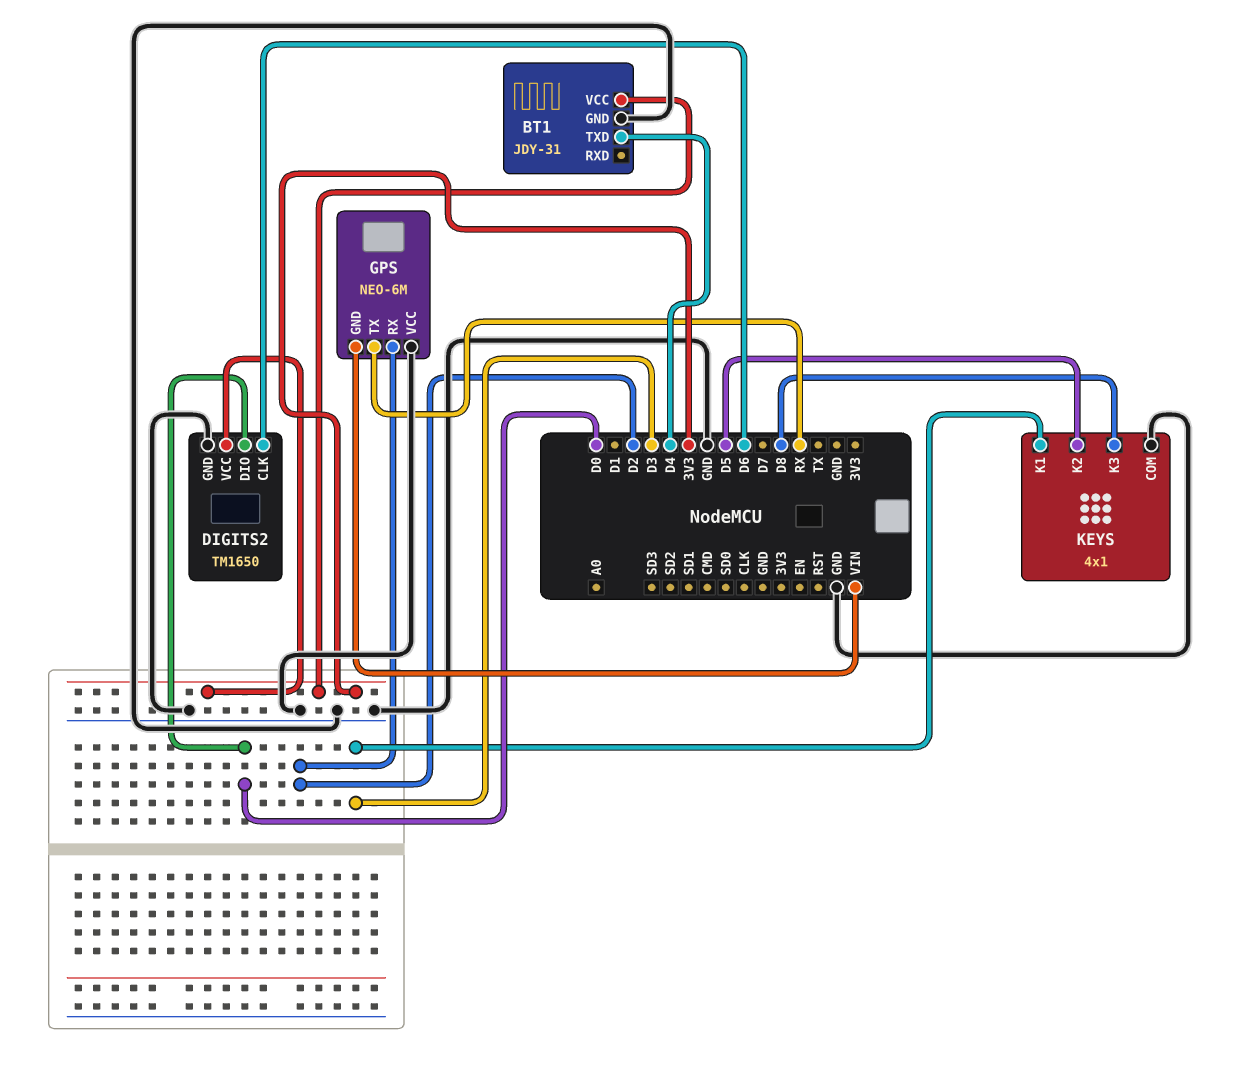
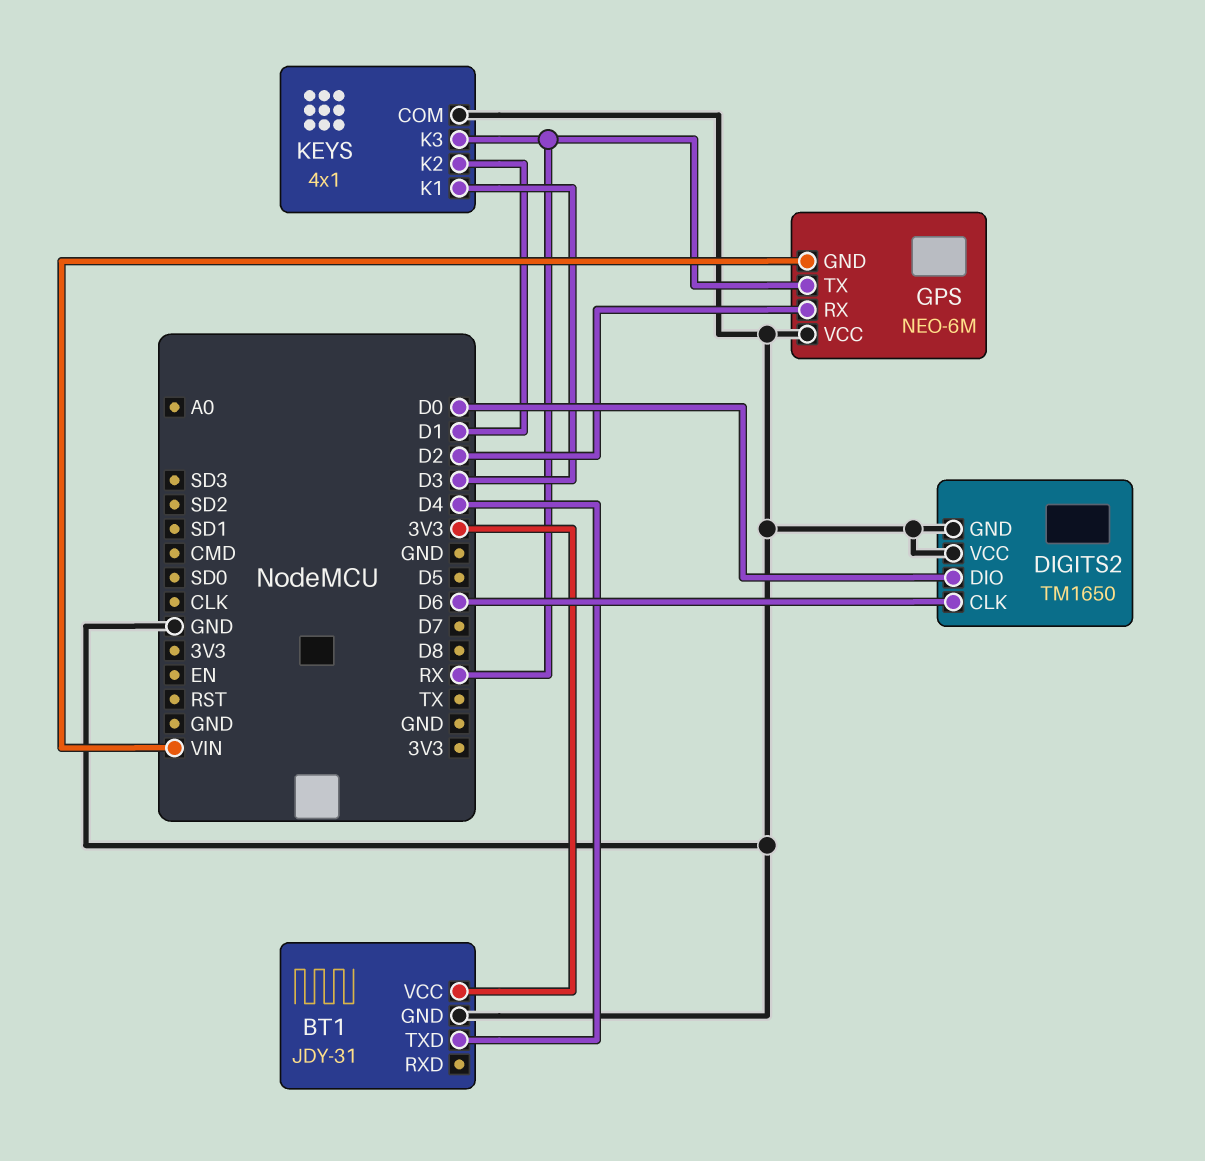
DIGITS2 pin VCC: 3V3 -> GND
KEYS pin K2: D5 -> D1
KEYS pin K3: D8 -> RX

